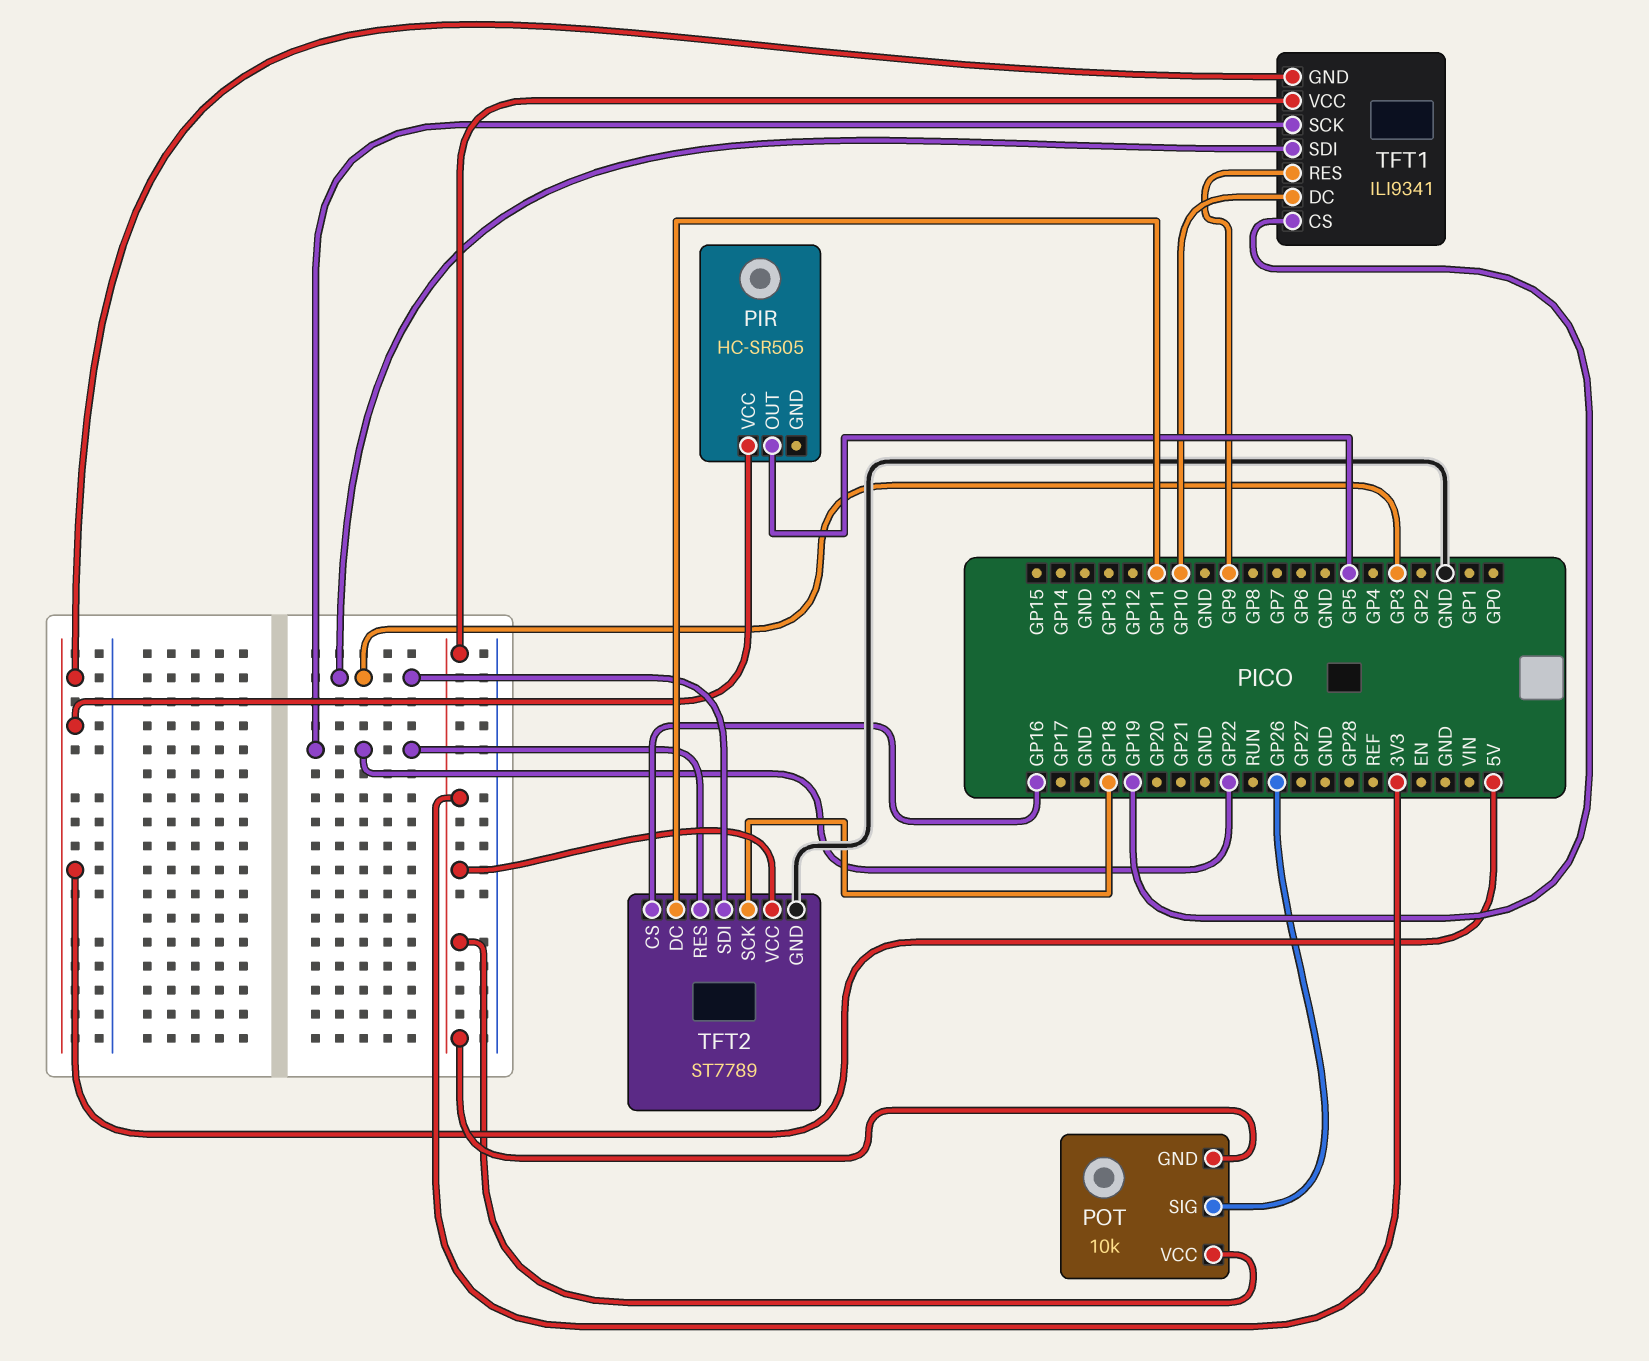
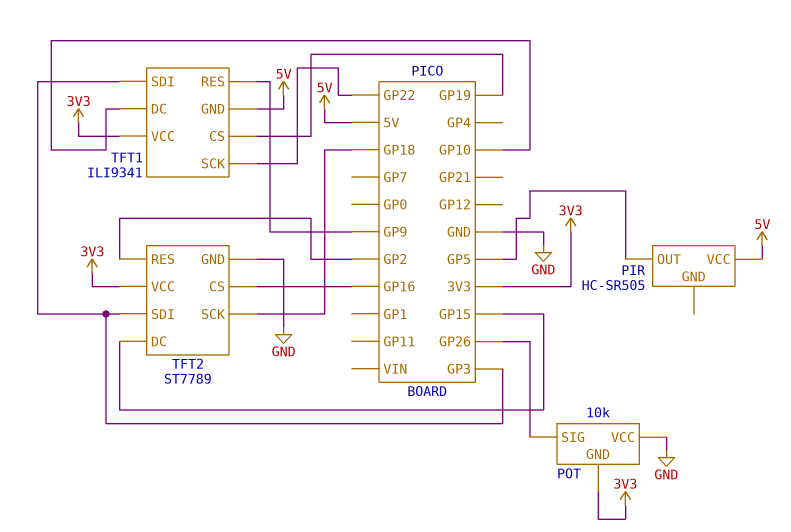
POT pin VCC: 3V3 -> GND
TFT2 pin DC: GP11 -> GP15
TFT2 pin RES: GP22 -> GP2

